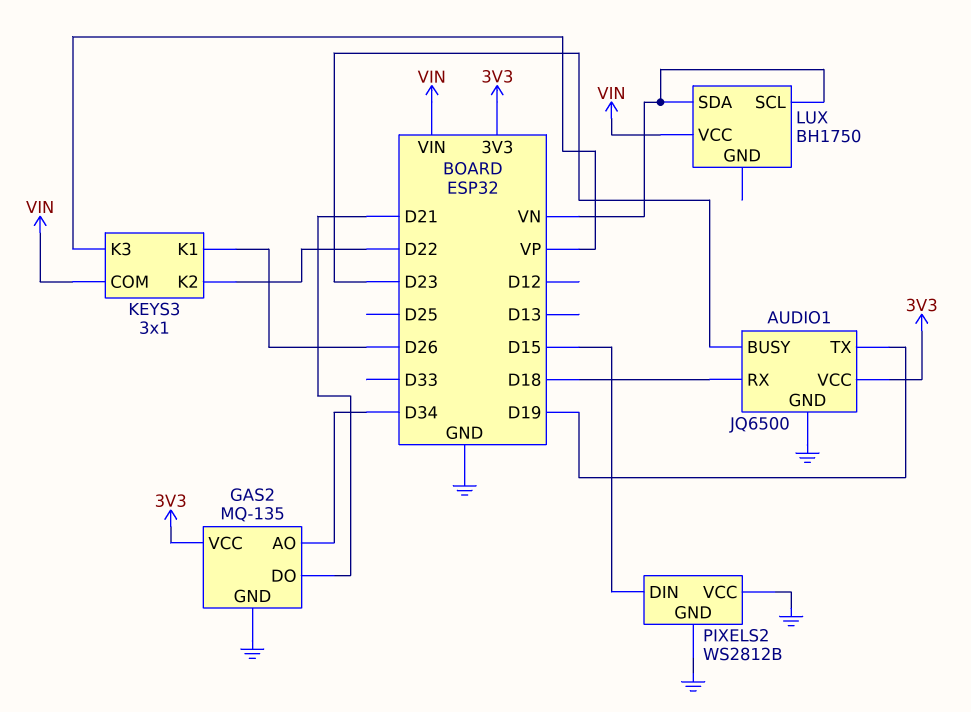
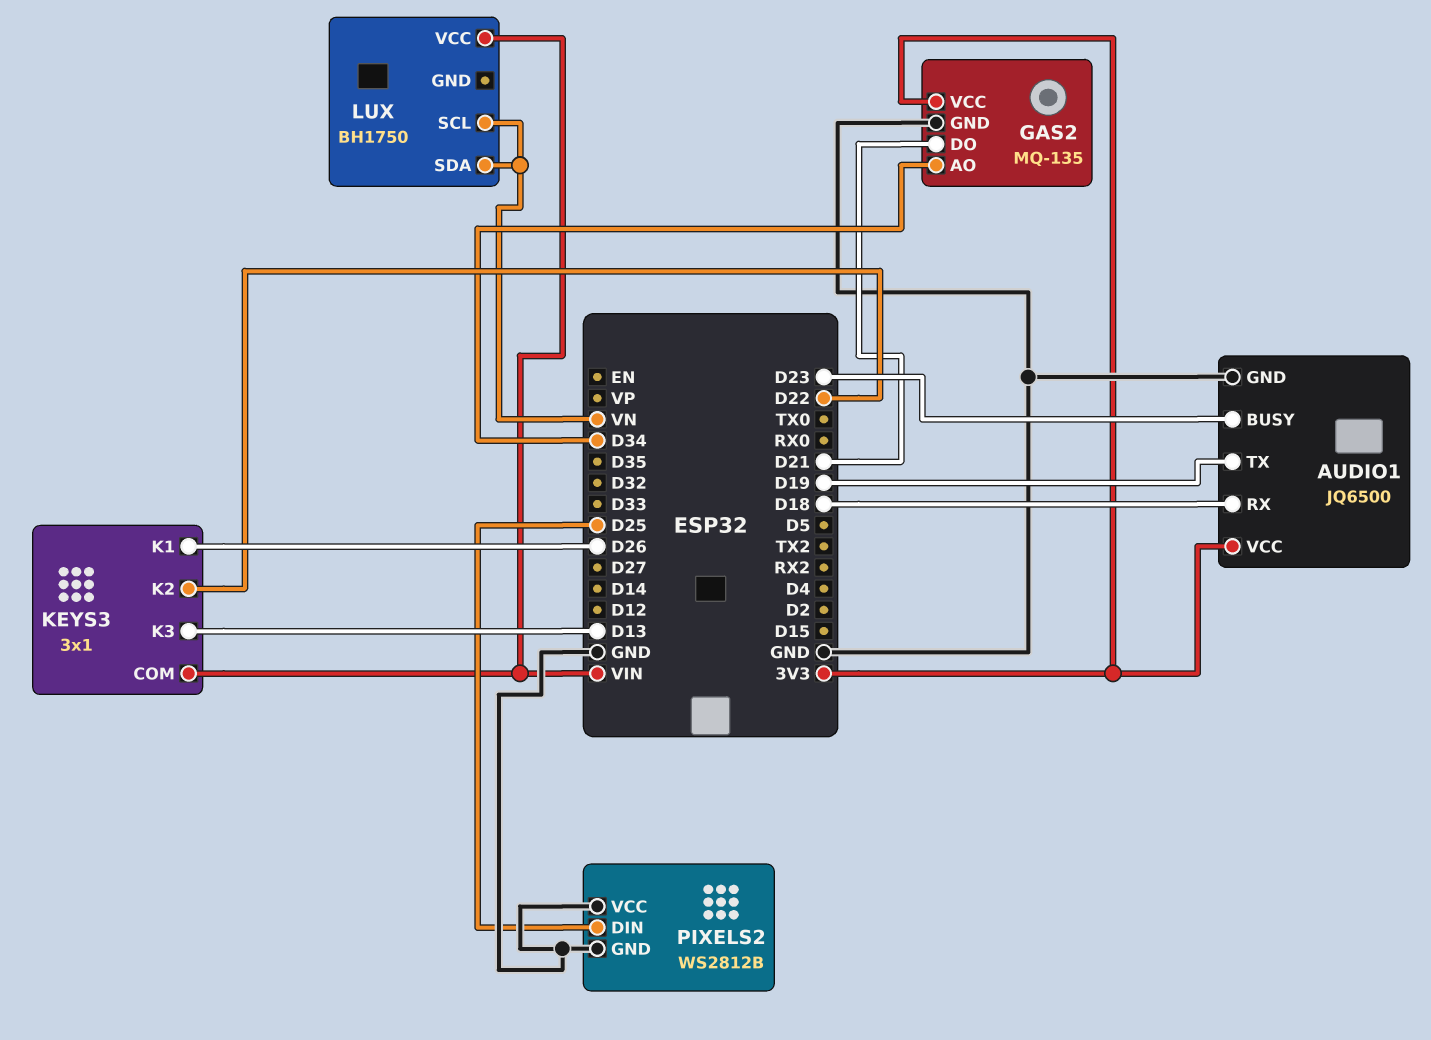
KEYS3 pin K3: VP -> D13
PIXELS2 pin DIN: D15 -> D25

